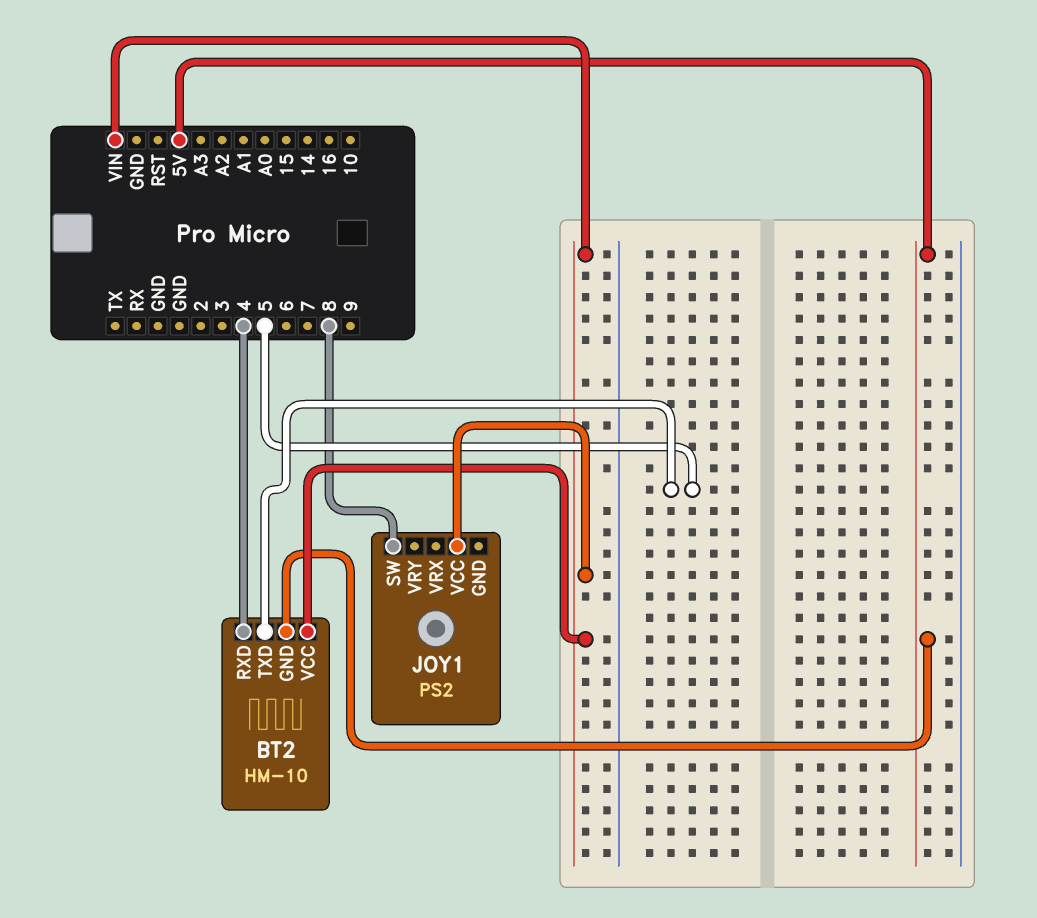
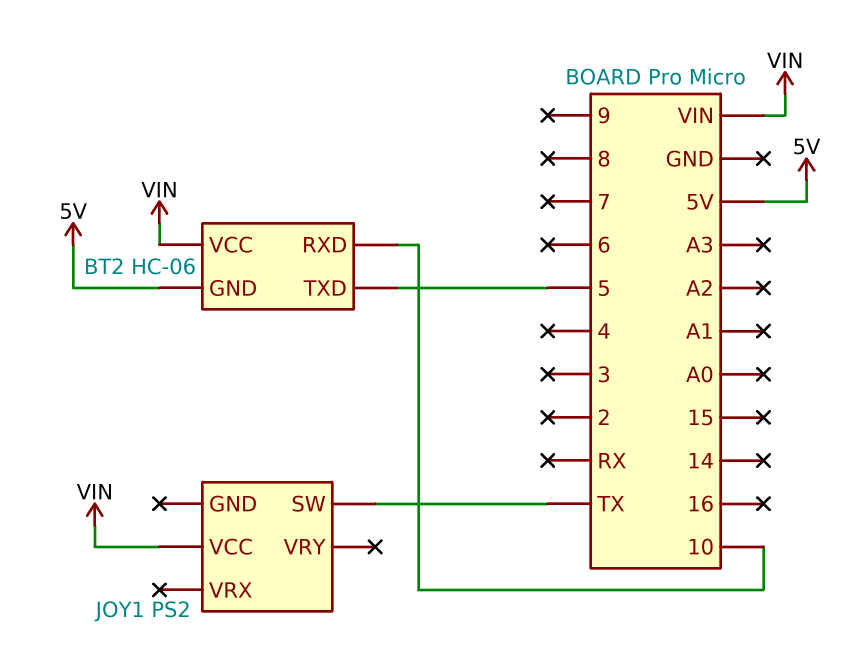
BT2: HM-10 -> HC-06
BT2 pin RXD: 4 -> 10
JOY1 pin SW: 8 -> TX

